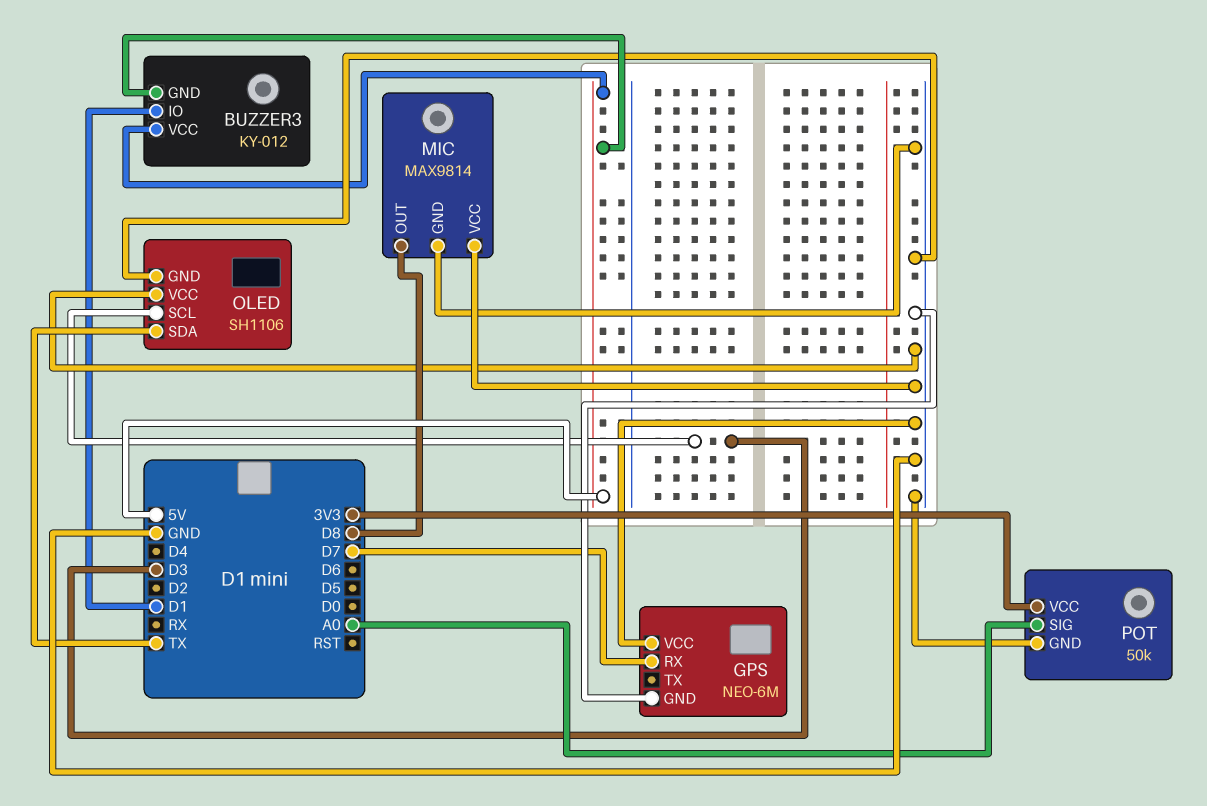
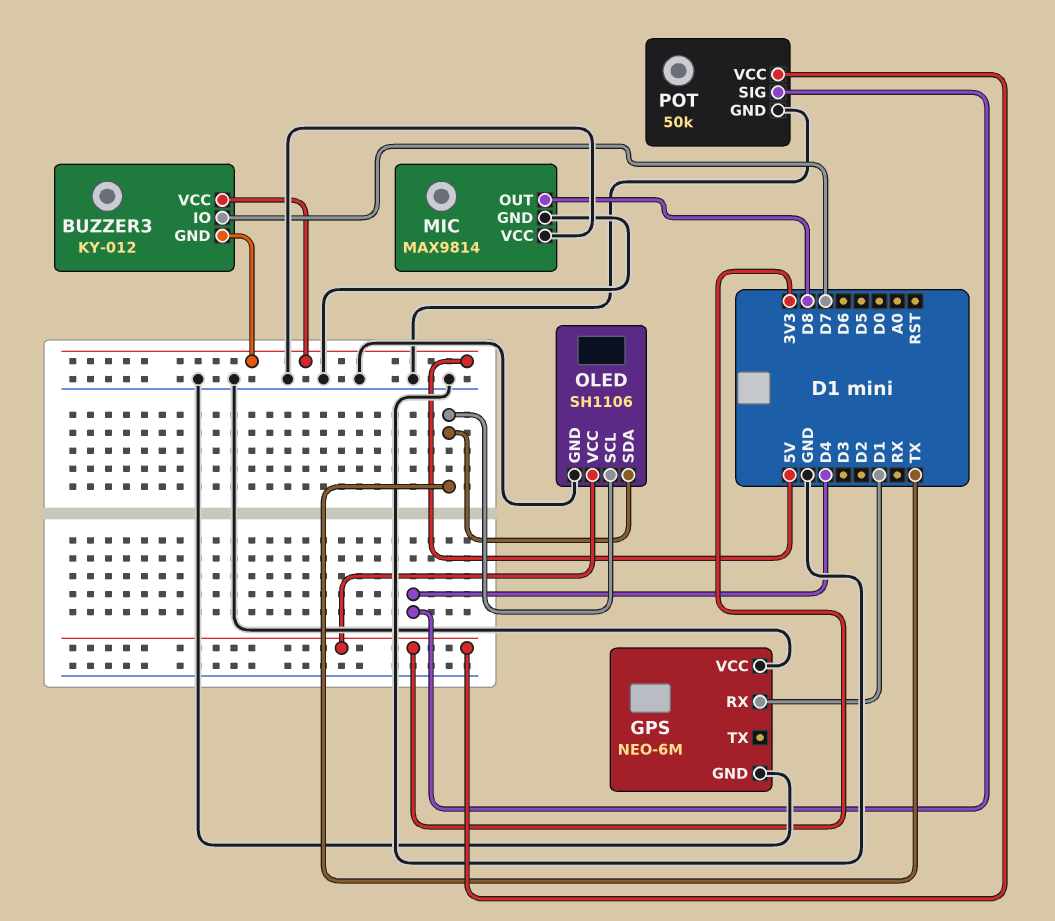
BUZZER3 pin IO: D1 -> D7
GPS pin RX: D7 -> D1
OLED pin SCL: D3 -> TX
OLED pin VCC: GND -> 3V3
POT pin SIG: A0 -> D4

